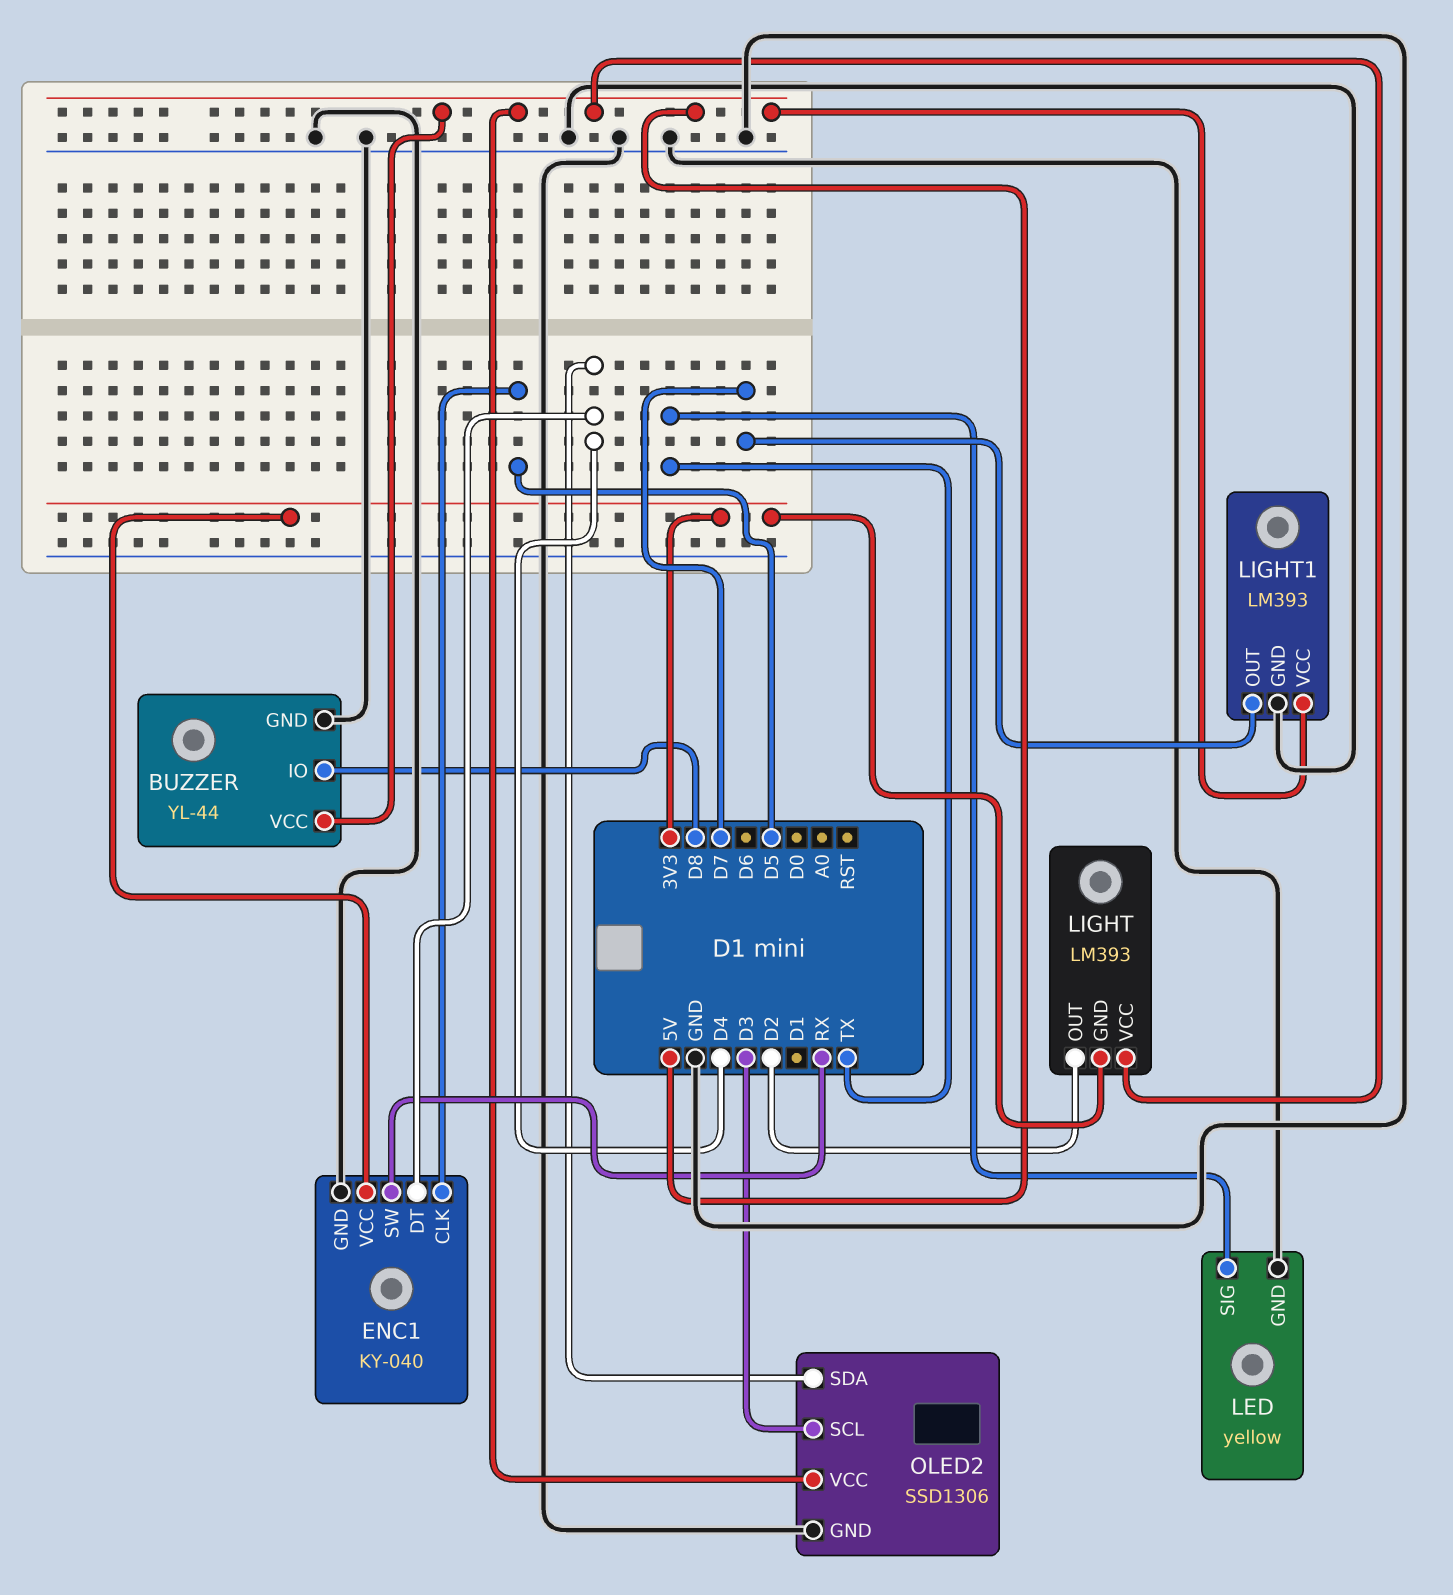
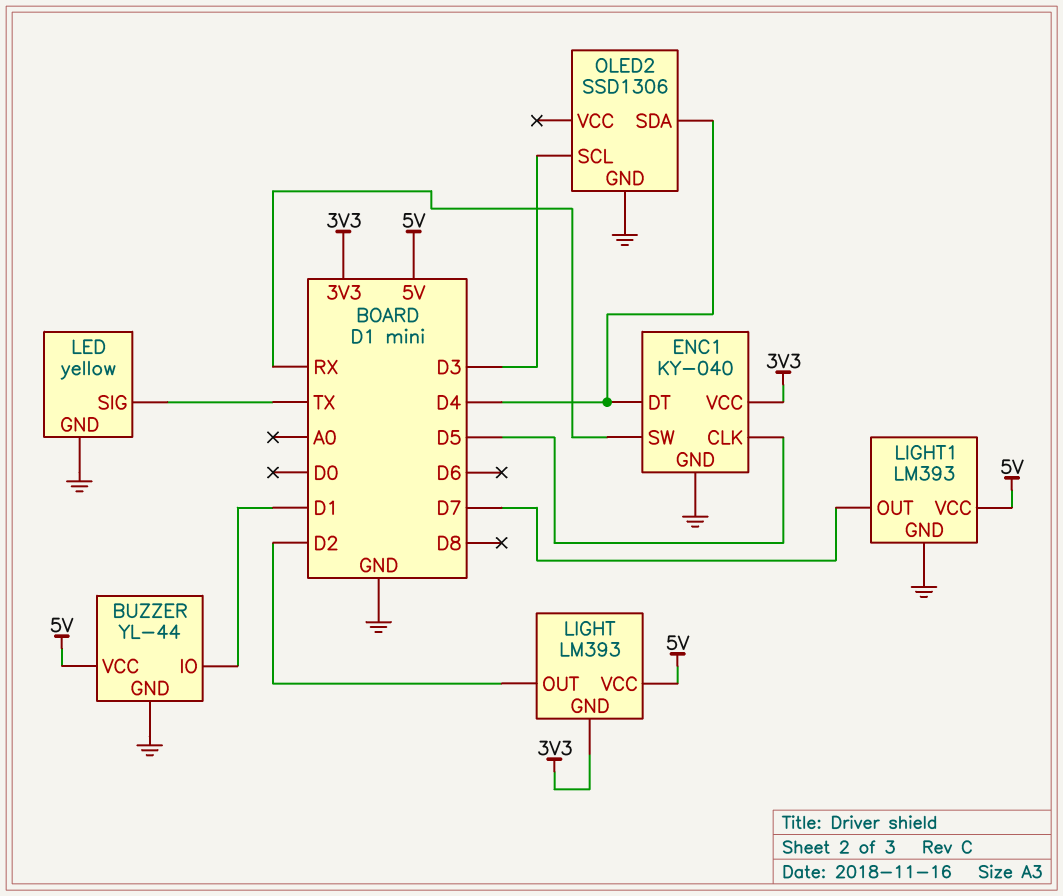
BUZZER pin IO: D8 -> D1
OLED2 pin VCC: 5V -> none

